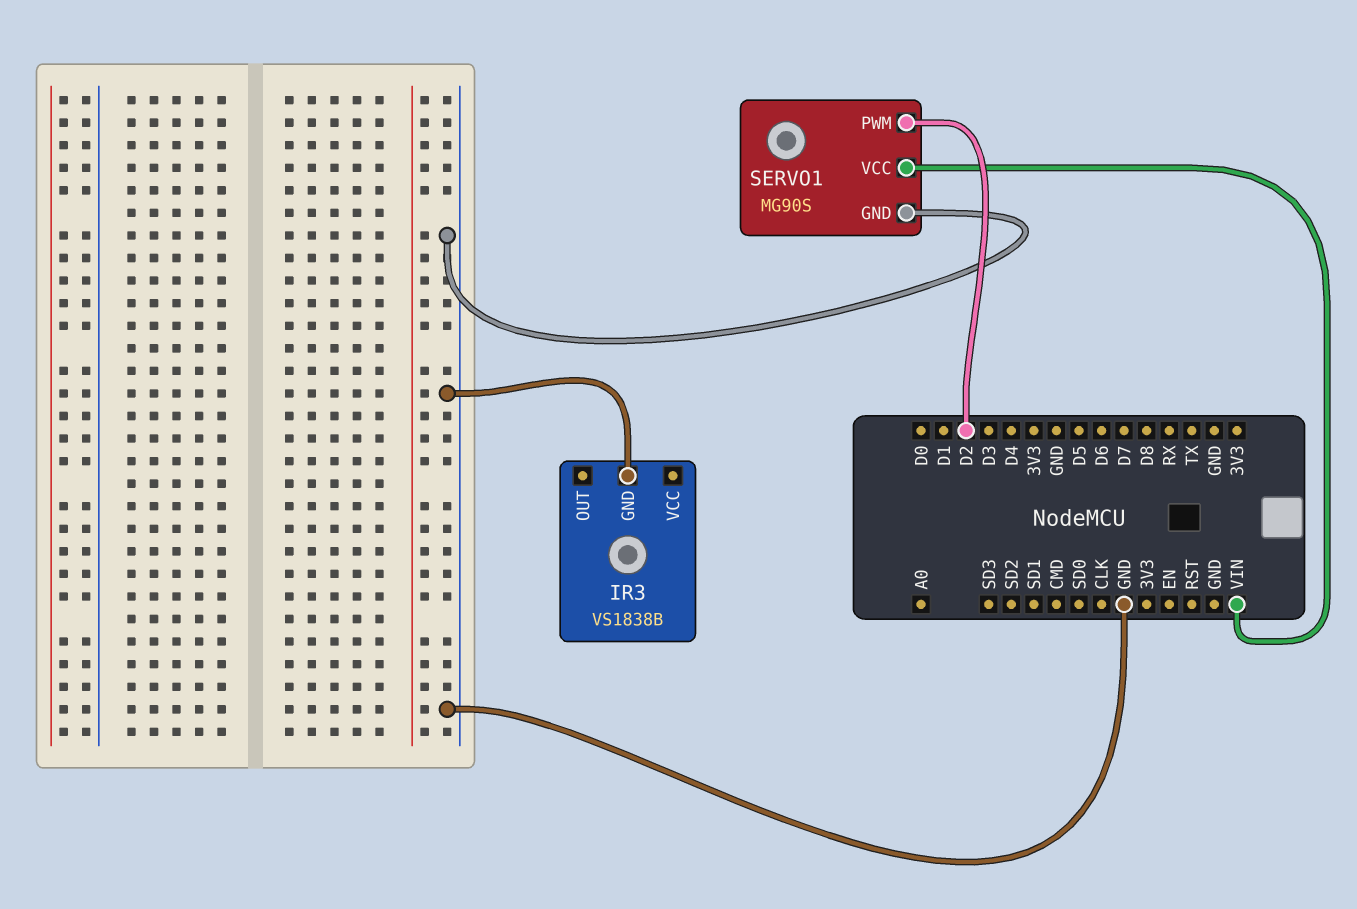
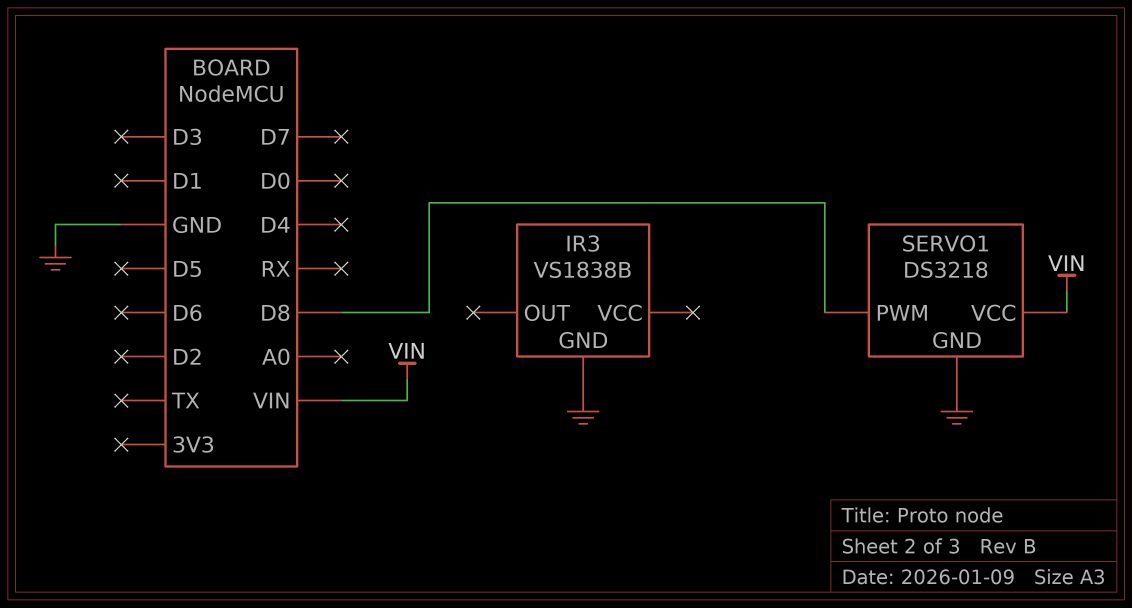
SERVO1: MG90S -> DS3218
SERVO1 pin PWM: D2 -> D8

